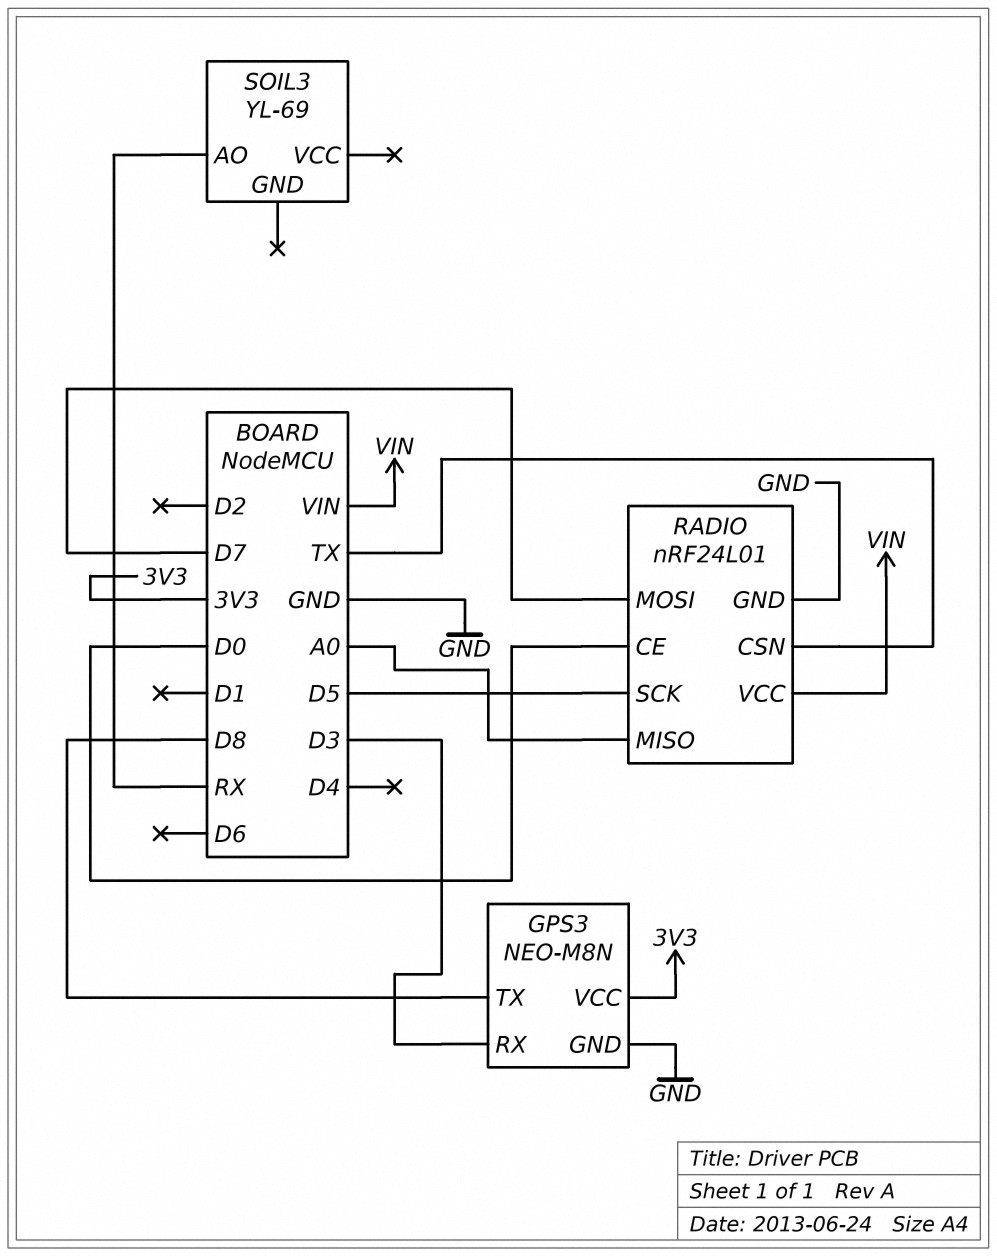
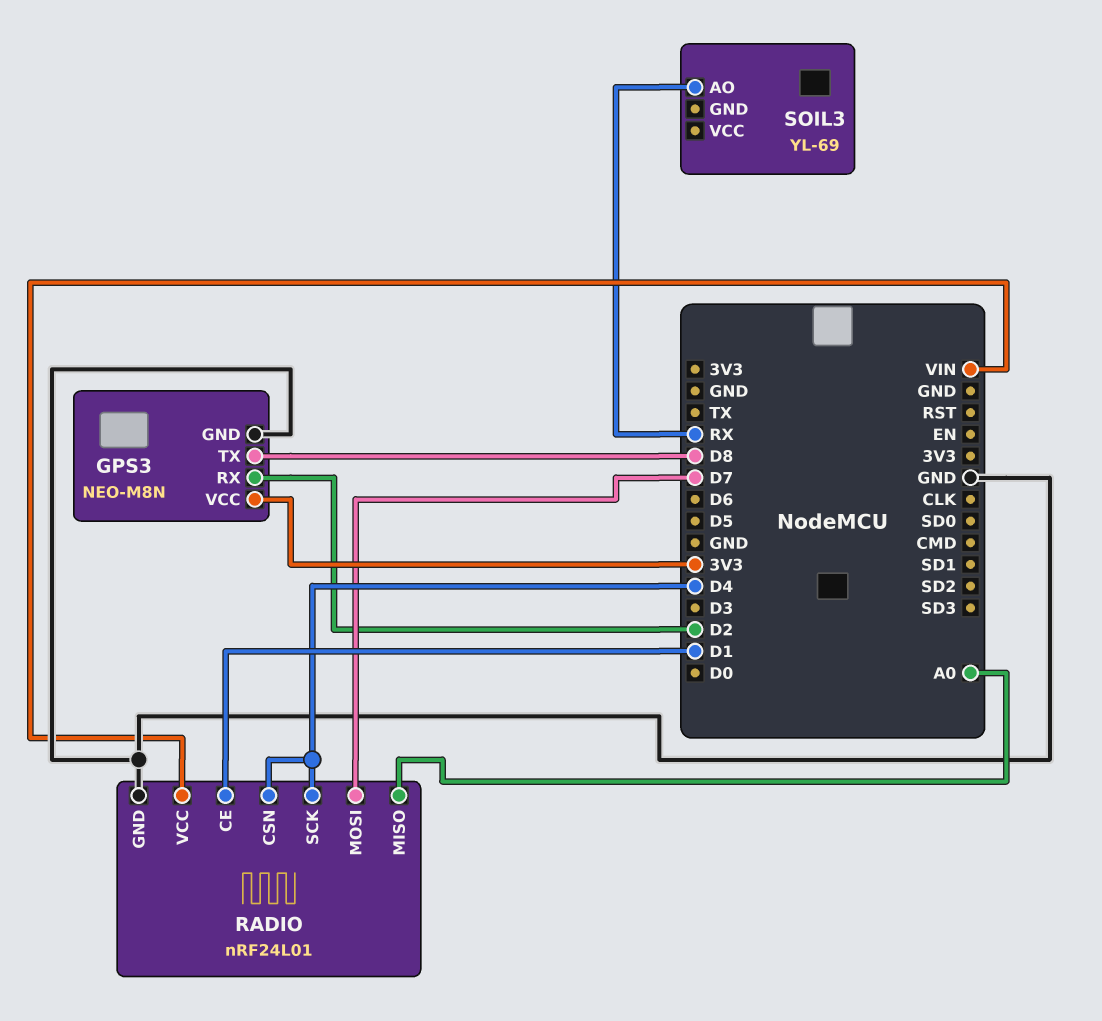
GPS3 pin RX: D3 -> D2
RADIO pin CE: D0 -> D1
RADIO pin CSN: TX -> D4
RADIO pin SCK: D5 -> D4

